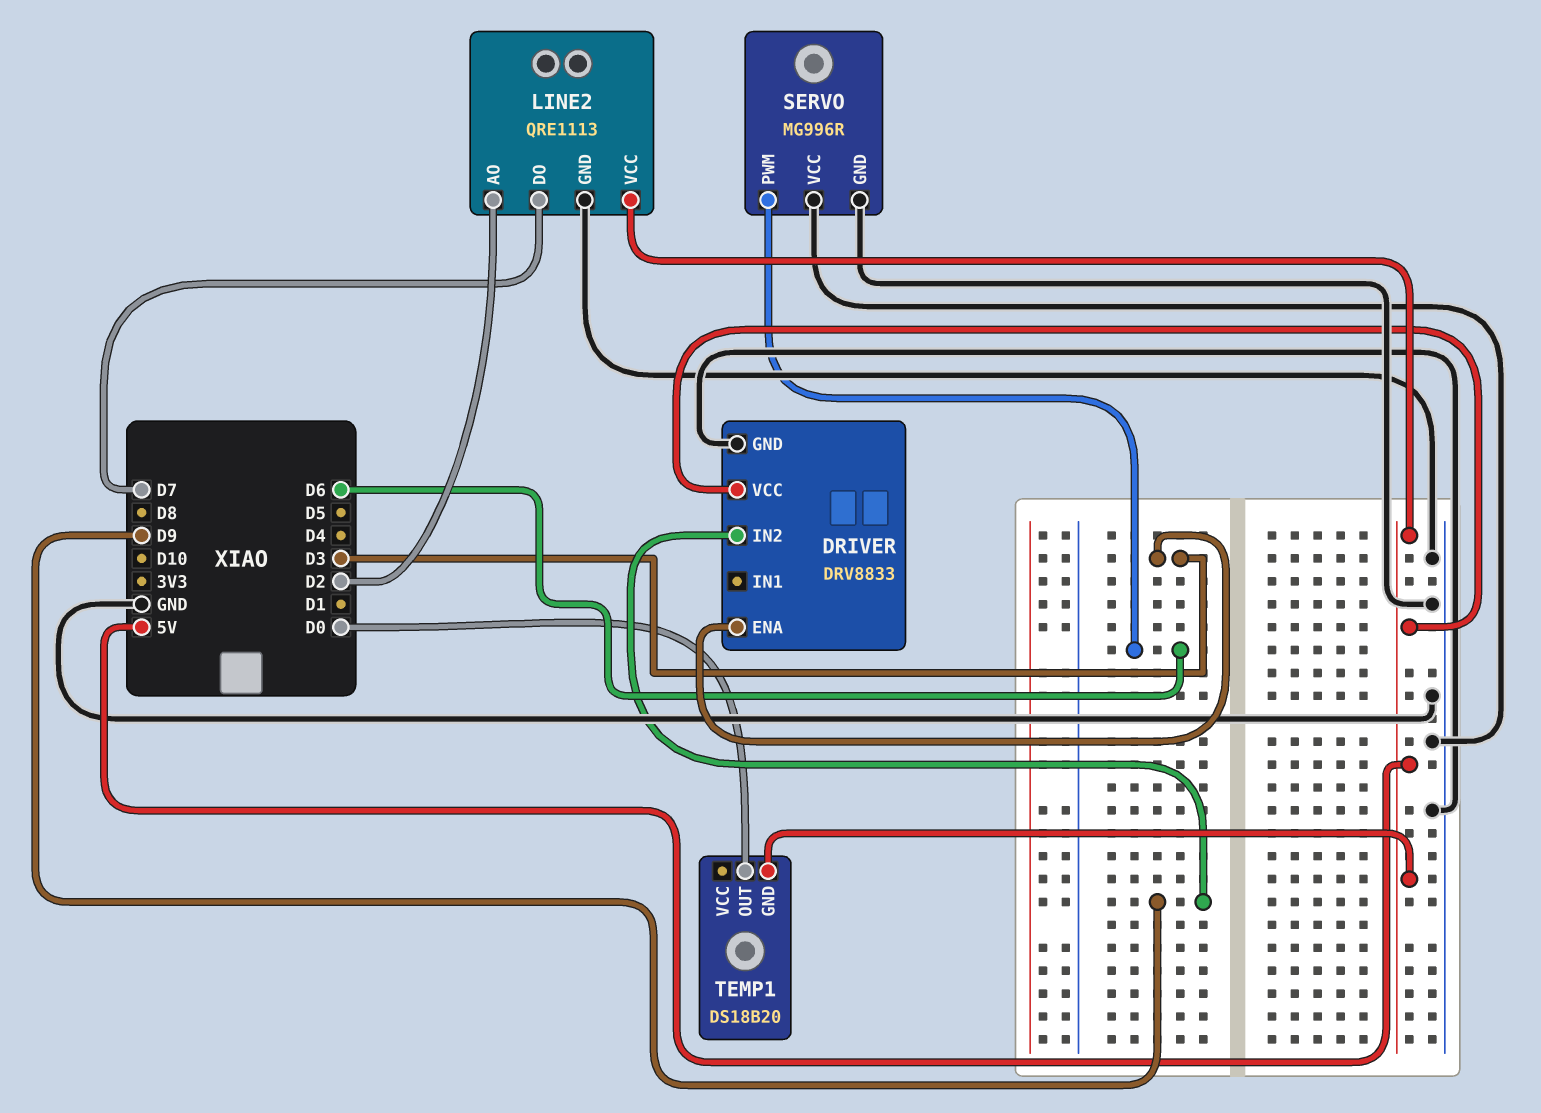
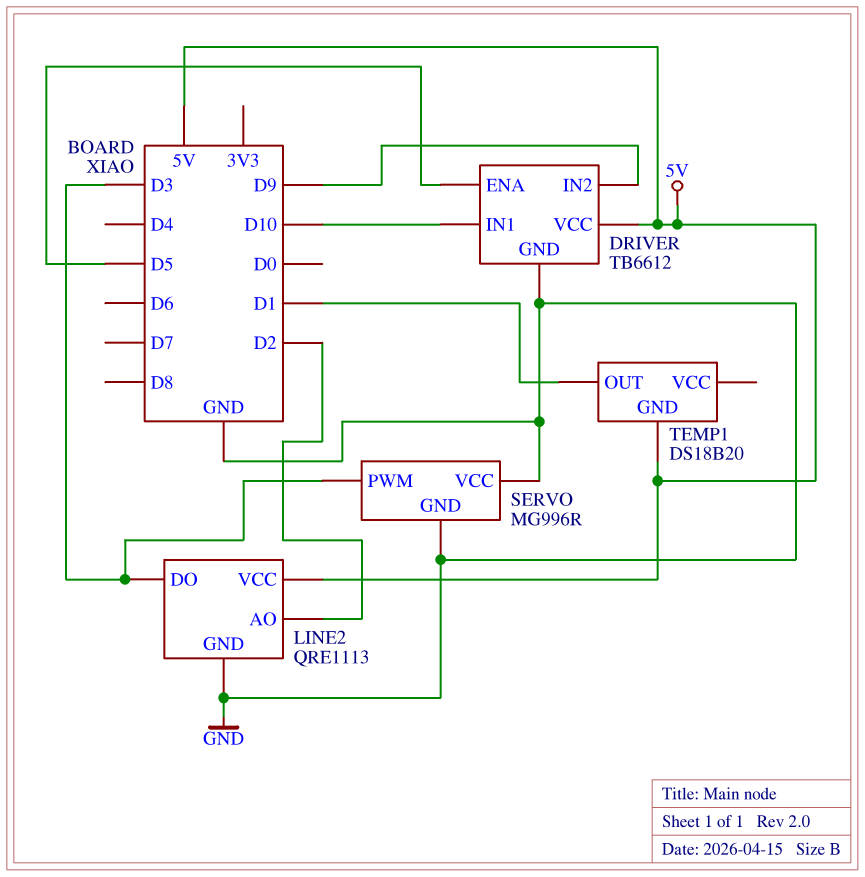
DRIVER: DRV8833 -> TB6612
DRIVER pin ENA: D3 -> D5
DRIVER pin IN1: none -> D10
LINE2 pin DO: D7 -> D3
SERVO pin PWM: D6 -> D3
TEMP1 pin OUT: D0 -> D1

